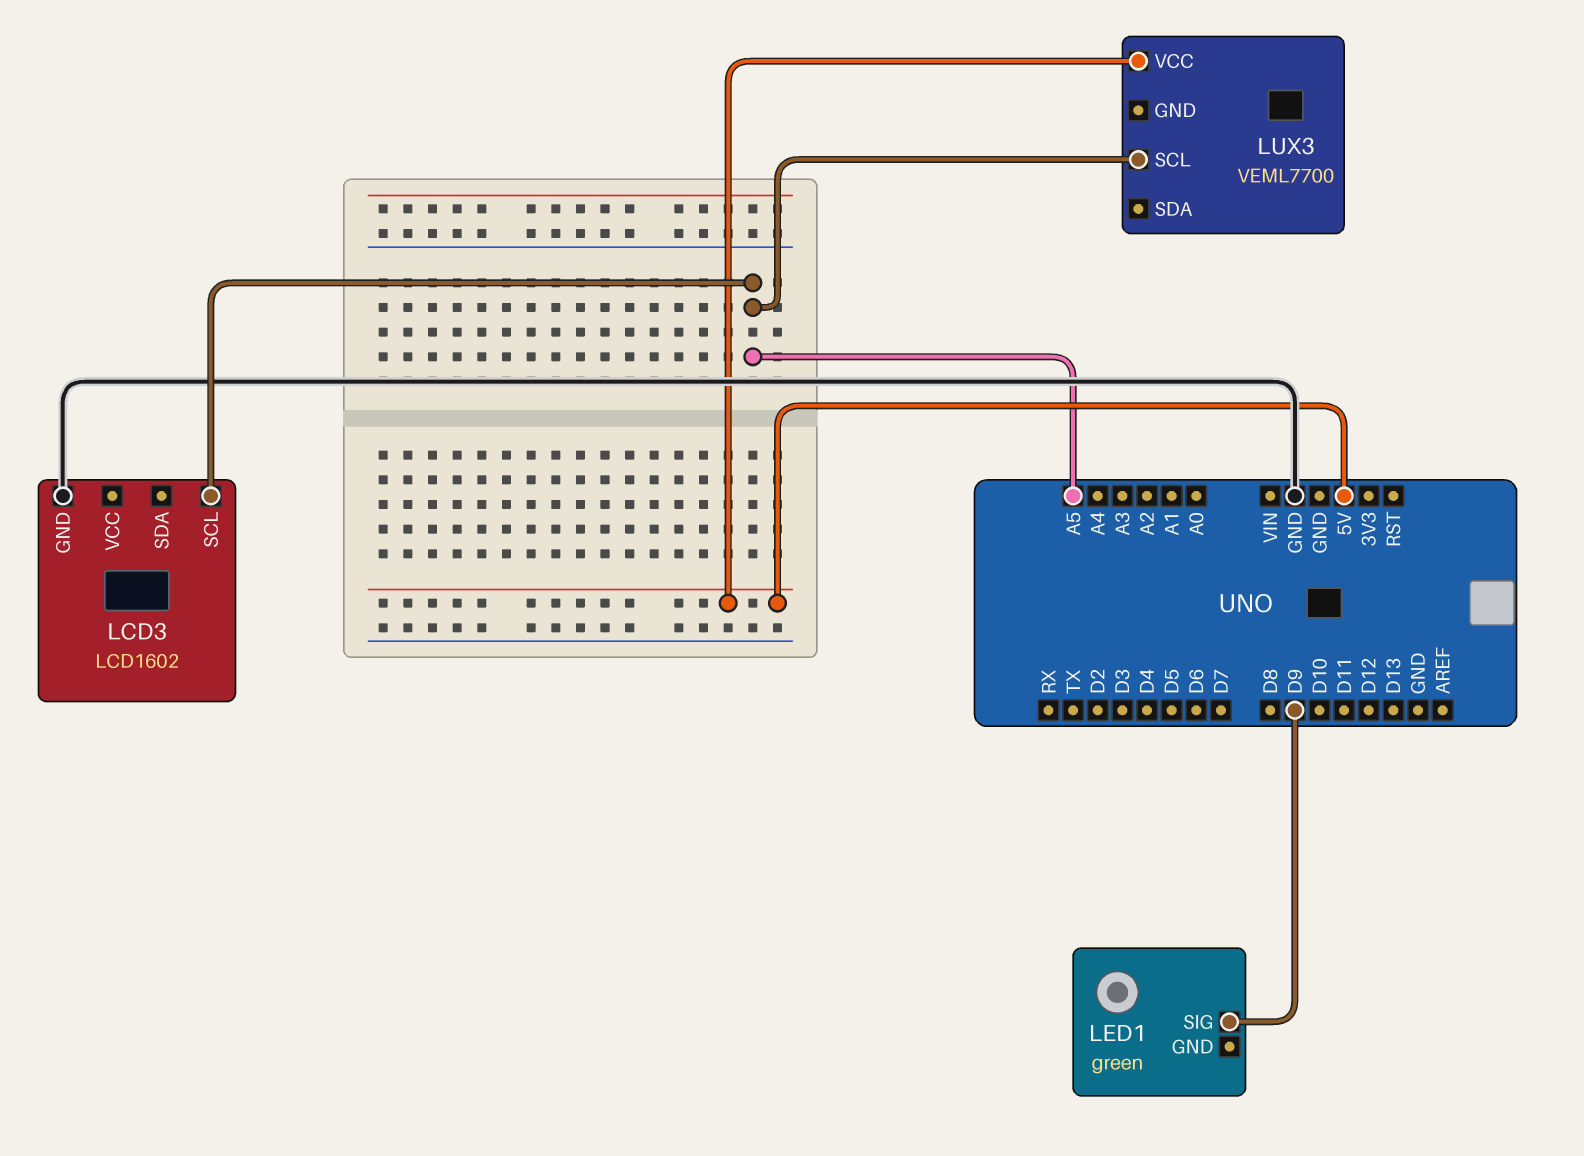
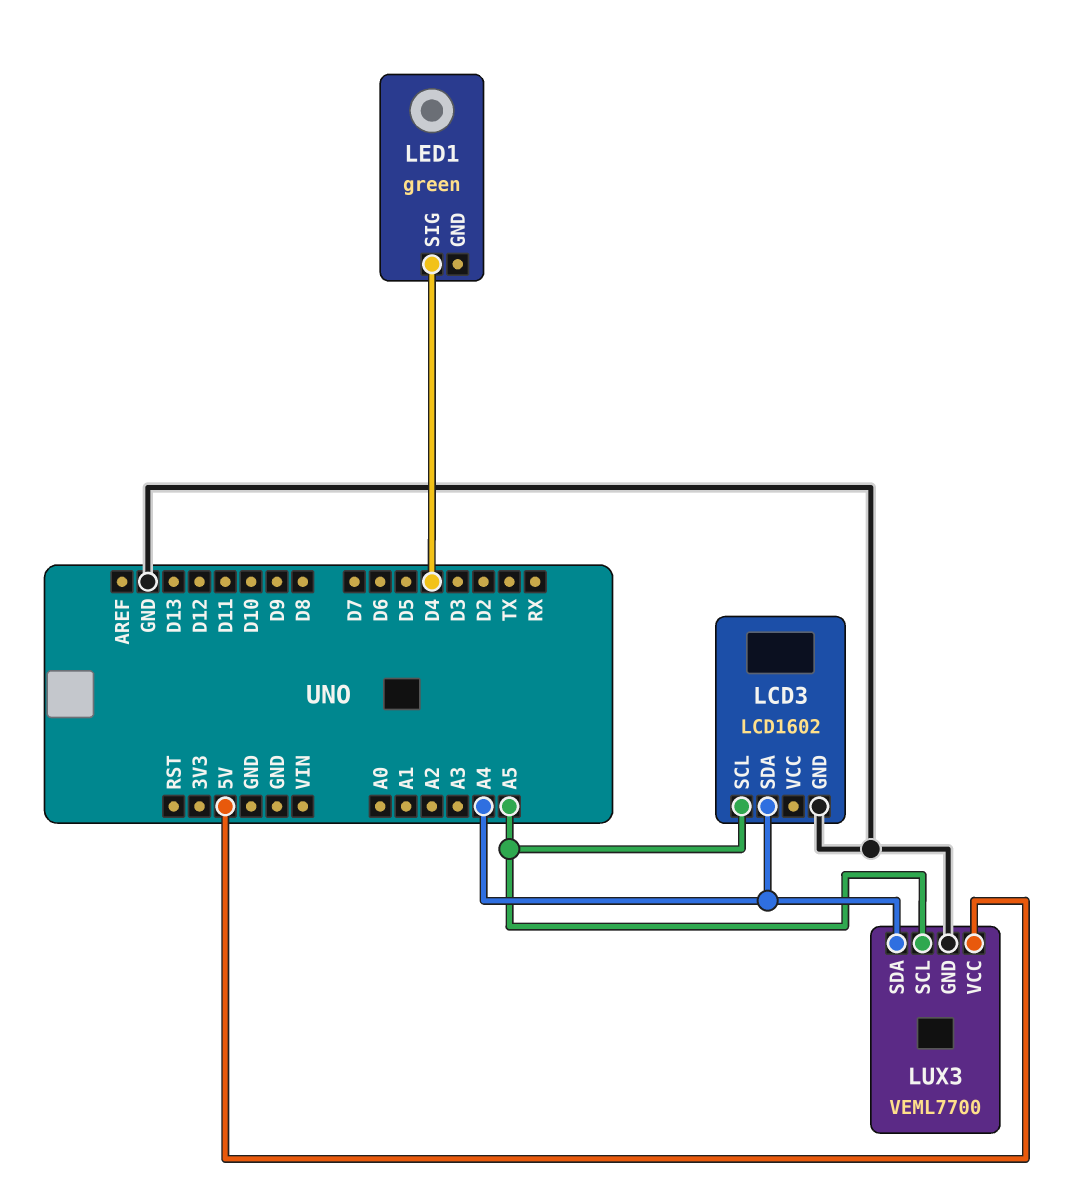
LCD3 pin SDA: none -> A4
LED1 pin SIG: D9 -> D4
LUX3 pin GND: none -> GND
LUX3 pin SDA: none -> A4

